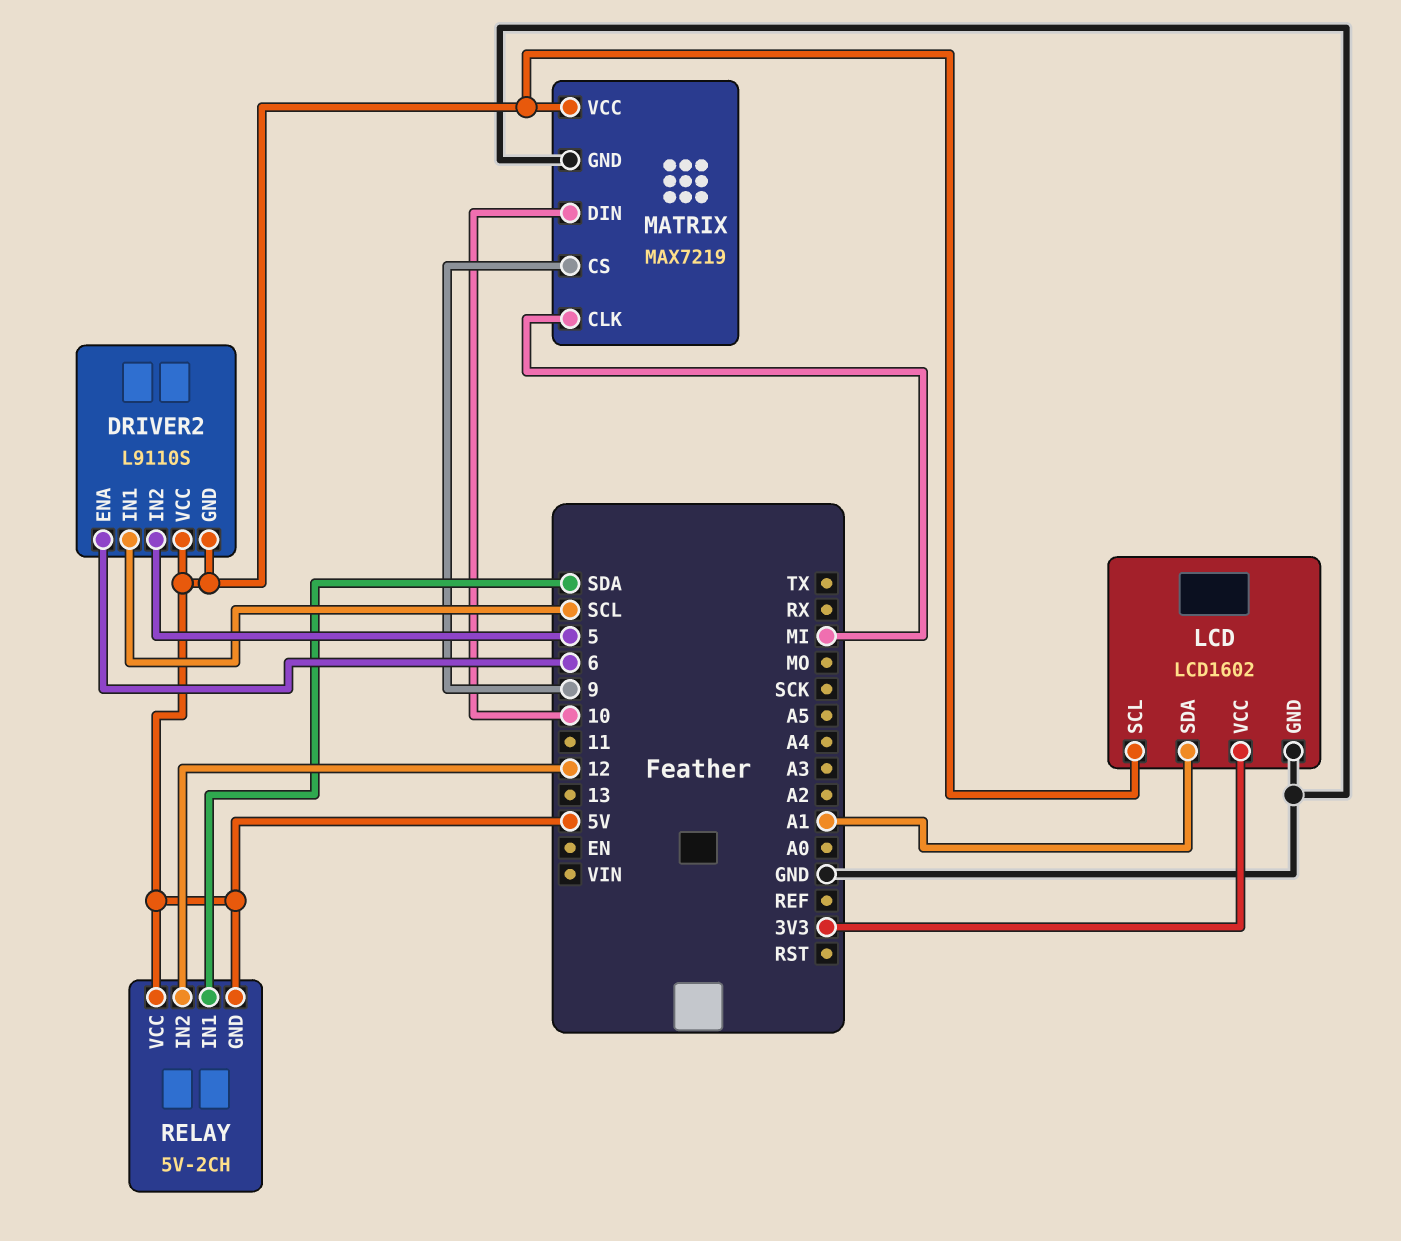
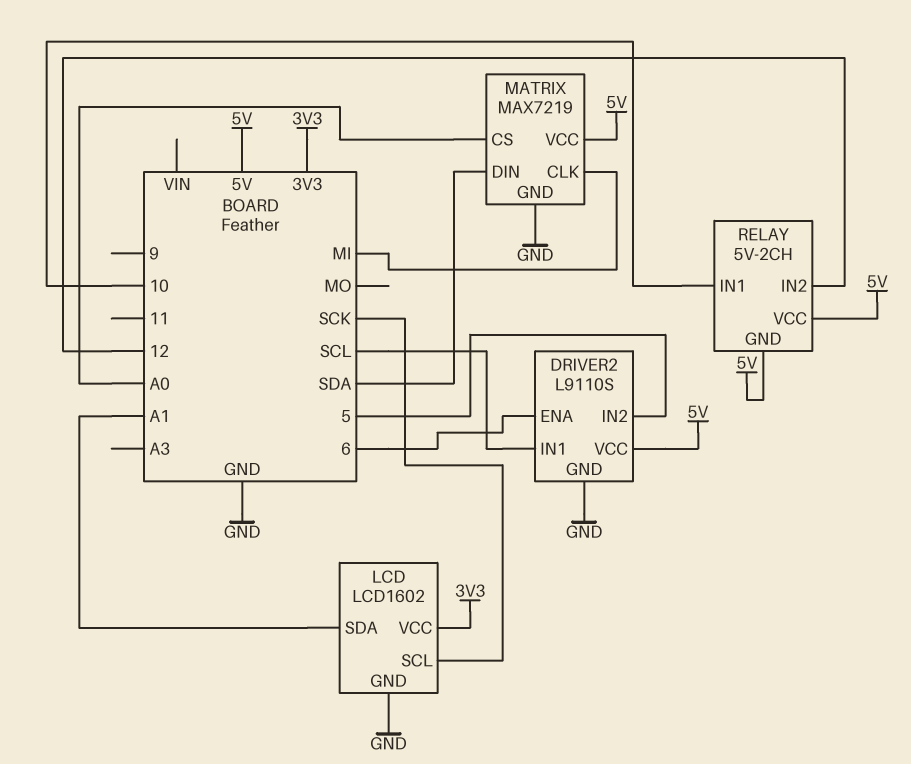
DRIVER2 pin GND: 5V -> GND
LCD pin SCL: 5V -> SCK
MATRIX pin CS: 9 -> A0
MATRIX pin DIN: 10 -> SDA
RELAY pin IN1: SDA -> 10

